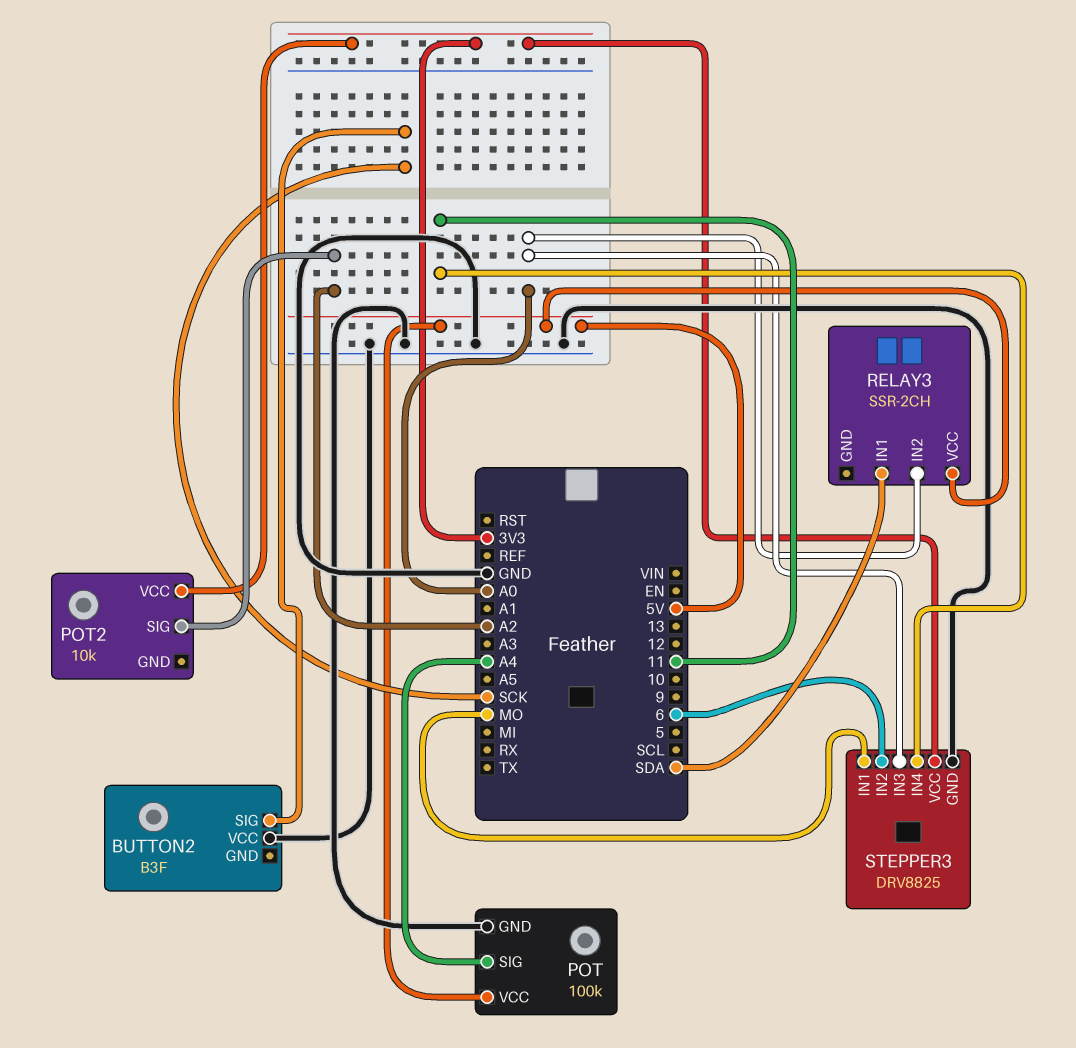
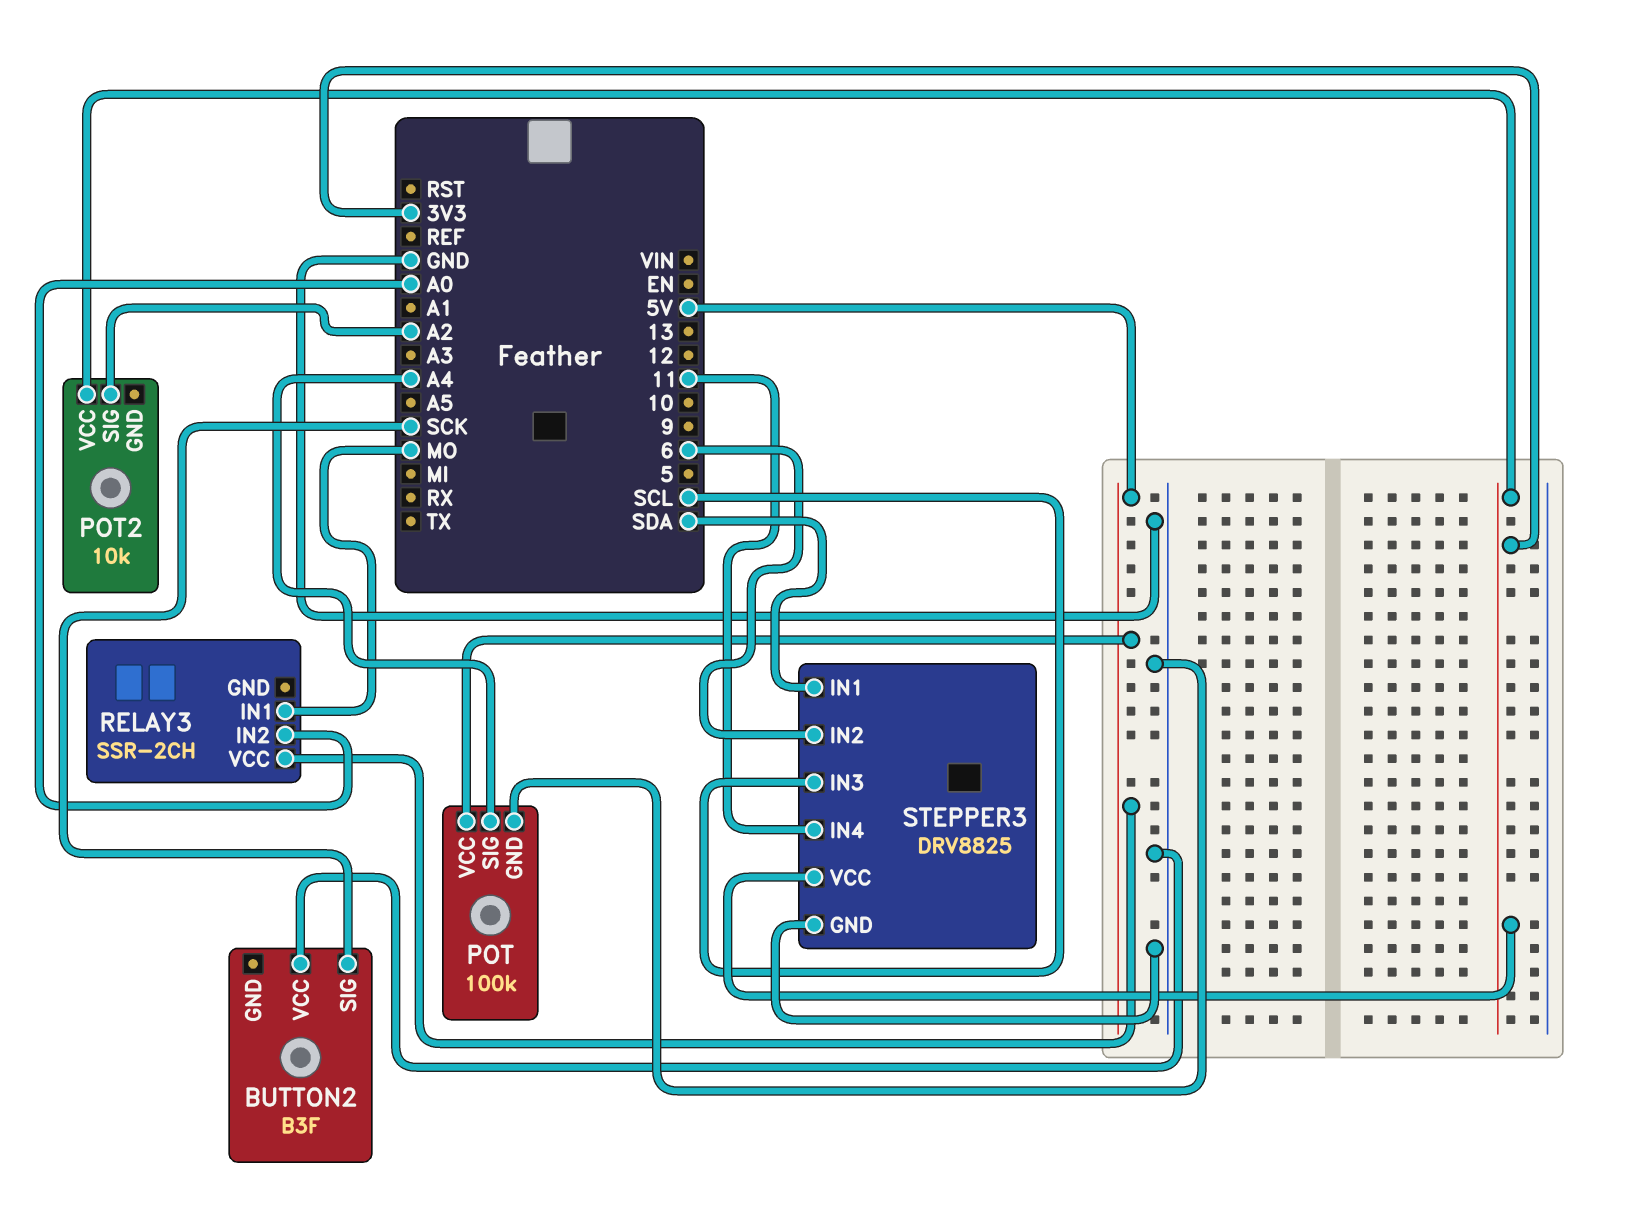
RELAY3 pin IN1: SDA -> MO
STEPPER3 pin IN1: MO -> SDA
STEPPER3 pin IN3: A0 -> SCL

